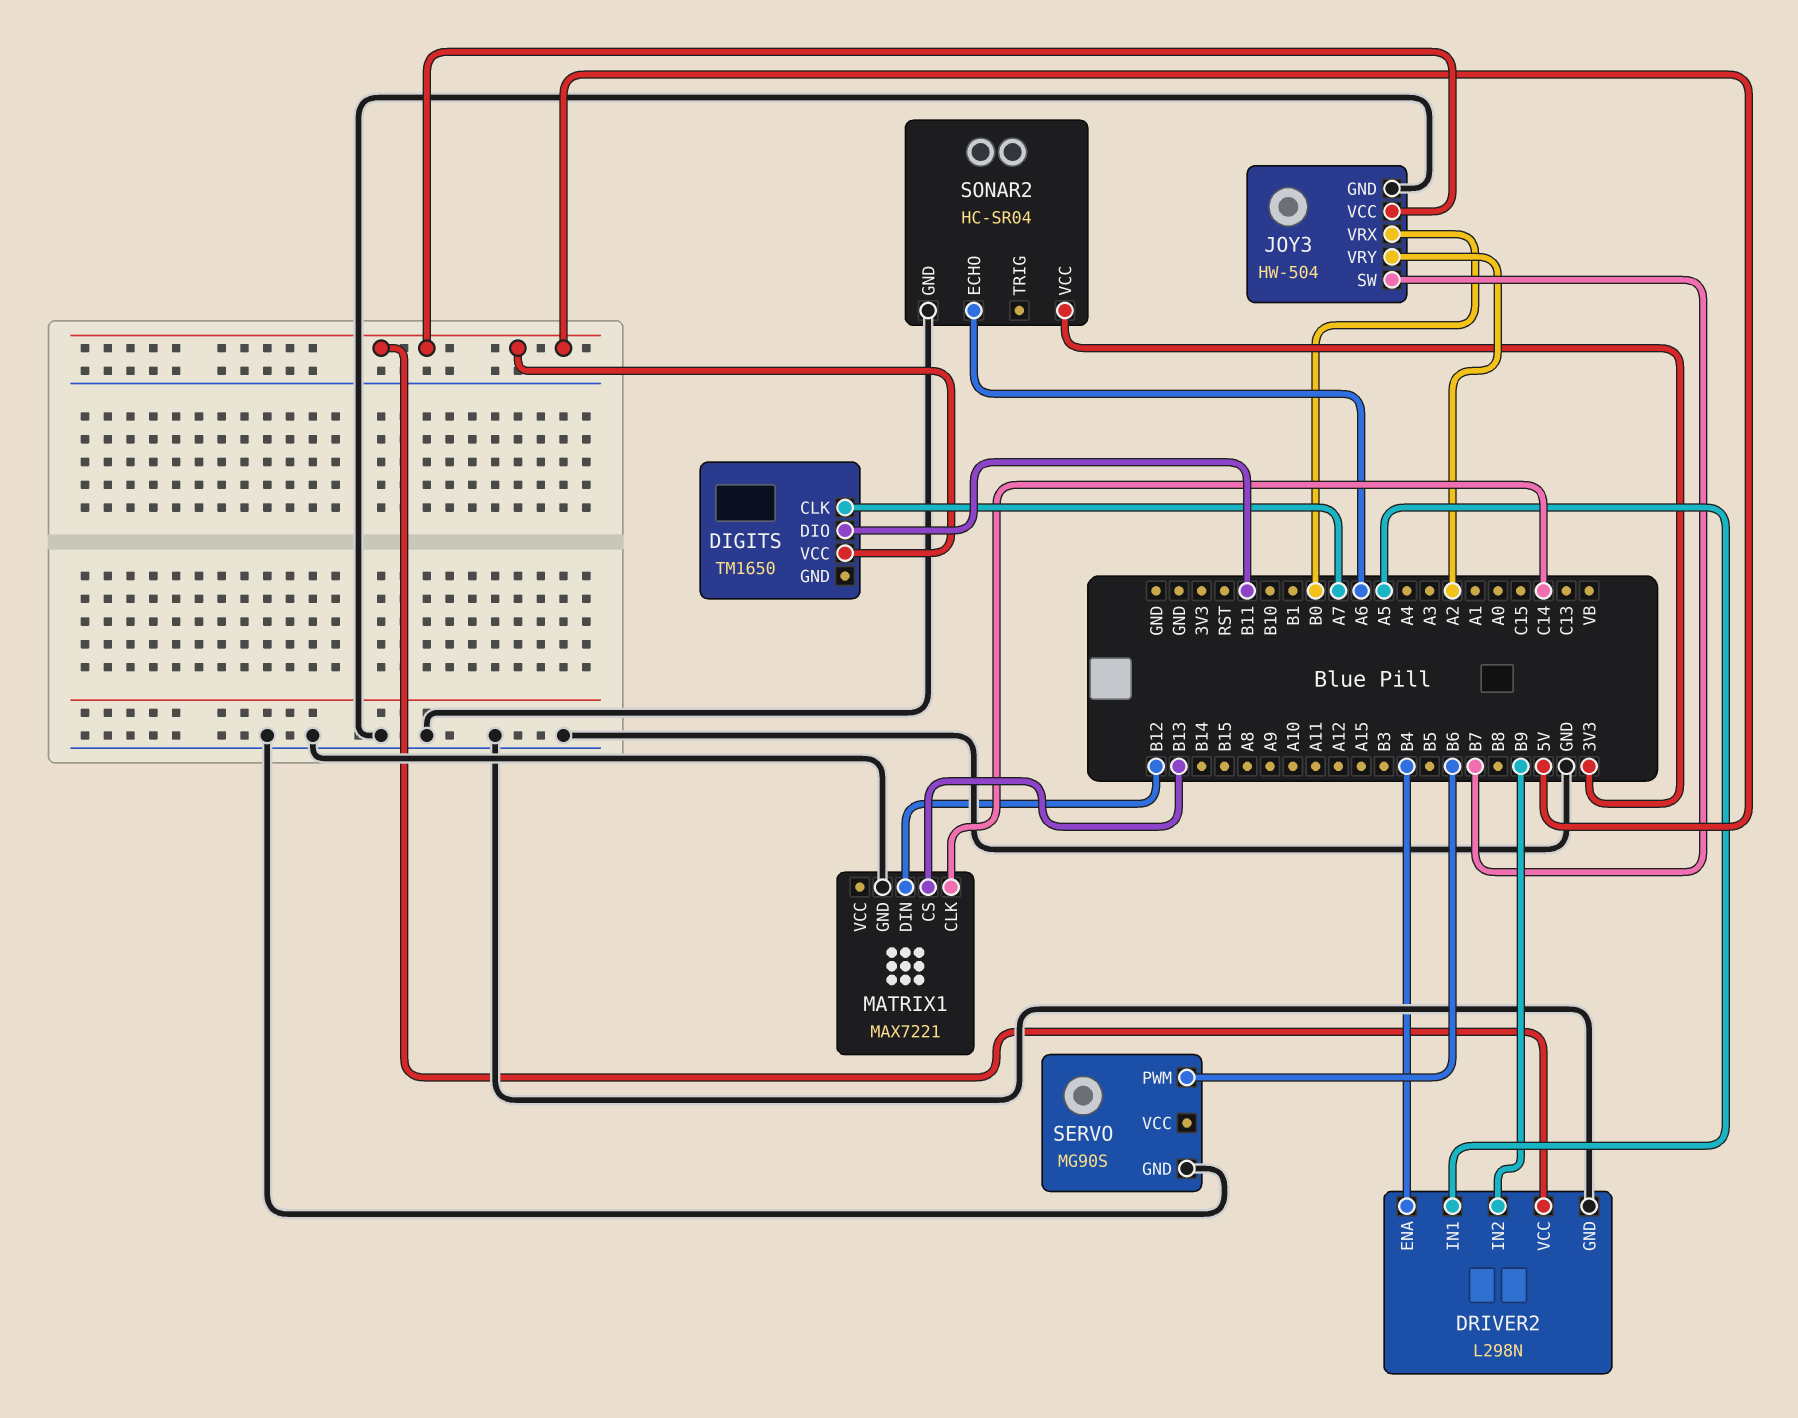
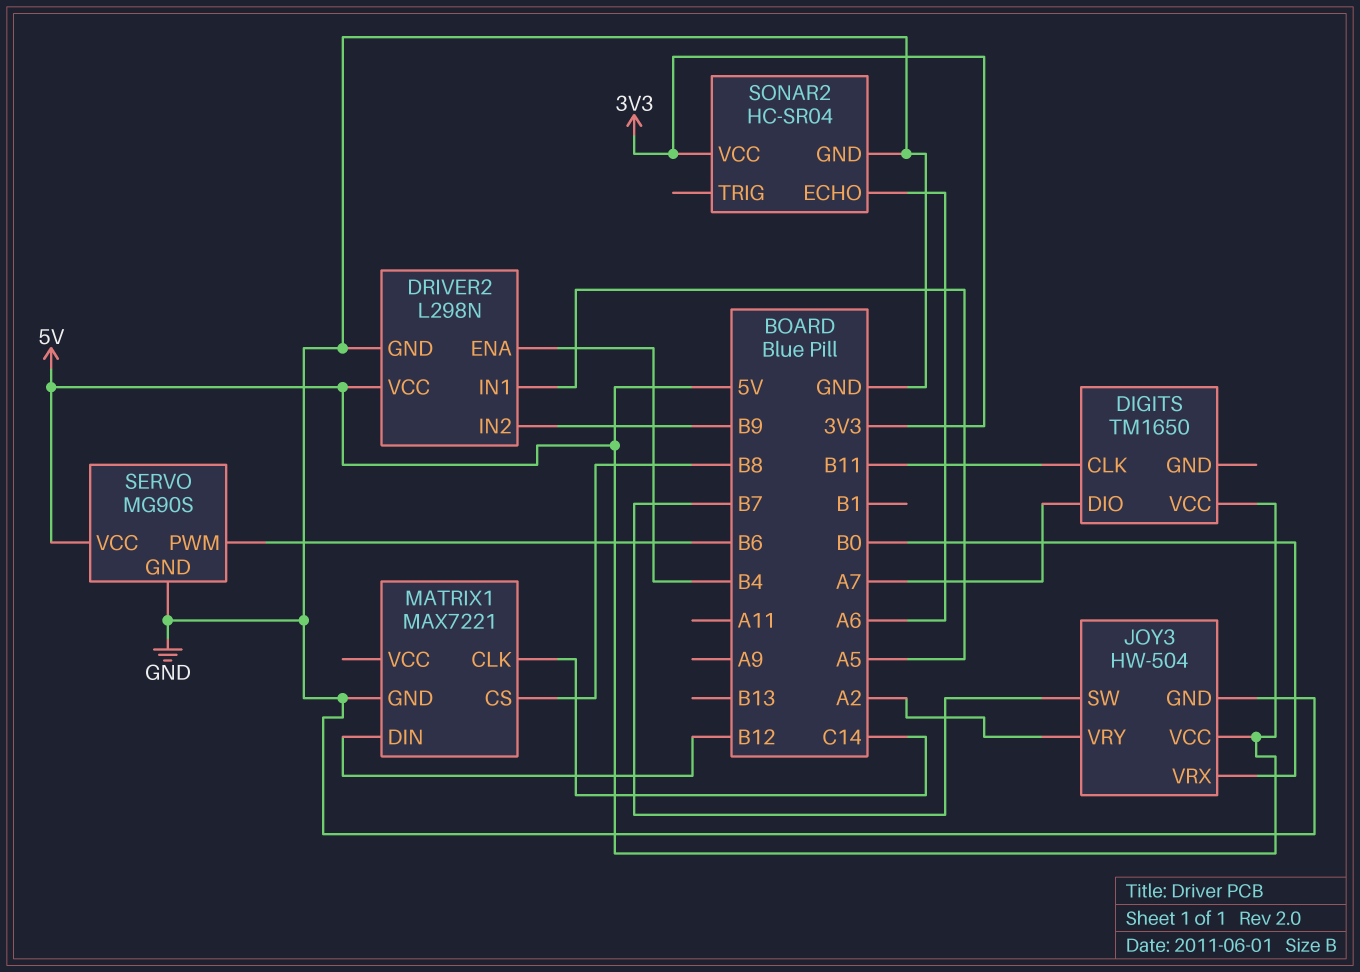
DIGITS pin CLK: A7 -> B11
DIGITS pin DIO: B11 -> A7
MATRIX1 pin CS: B13 -> B8
SERVO pin VCC: none -> 5V

